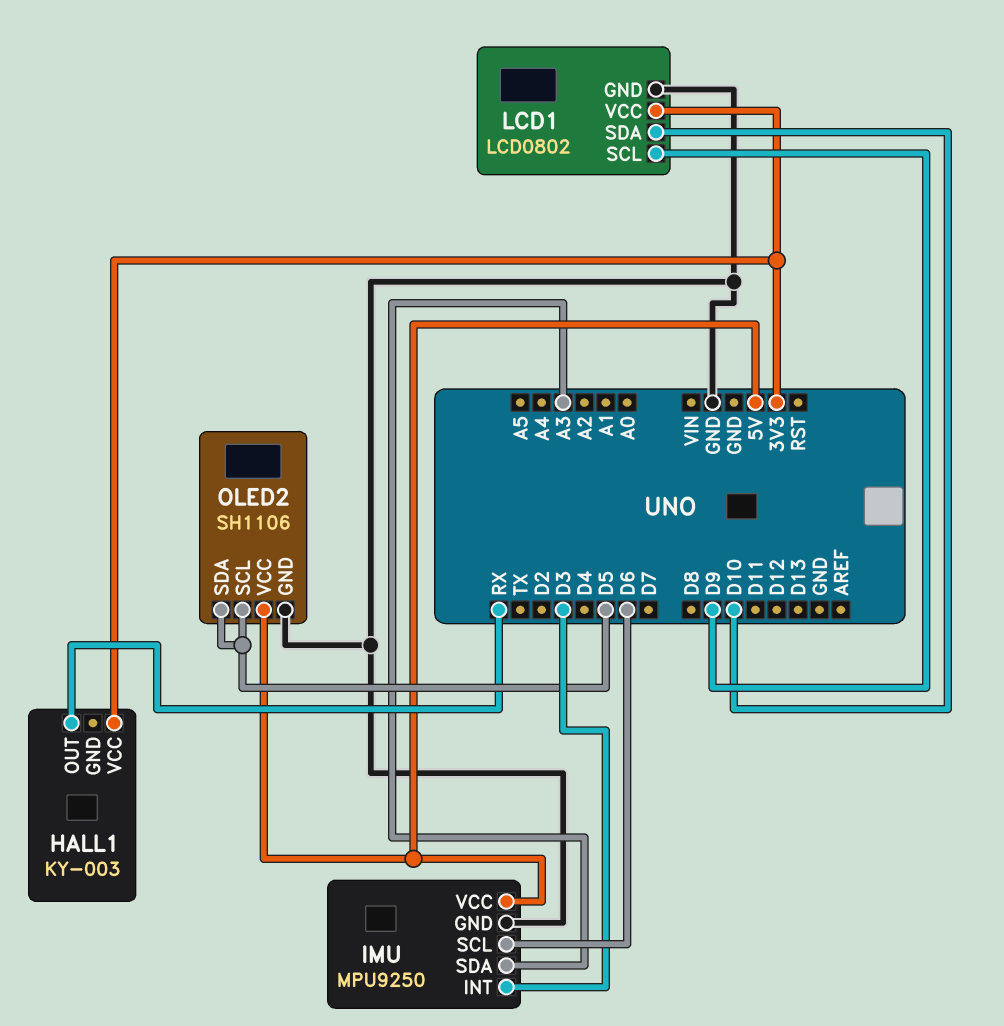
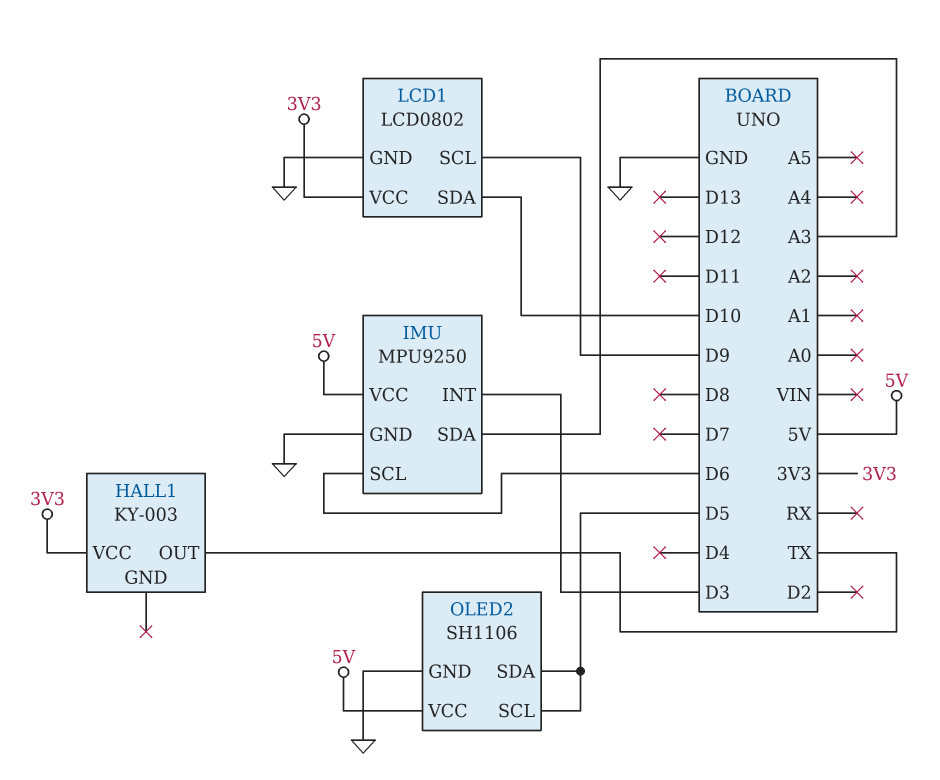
HALL1 pin OUT: RX -> TX

